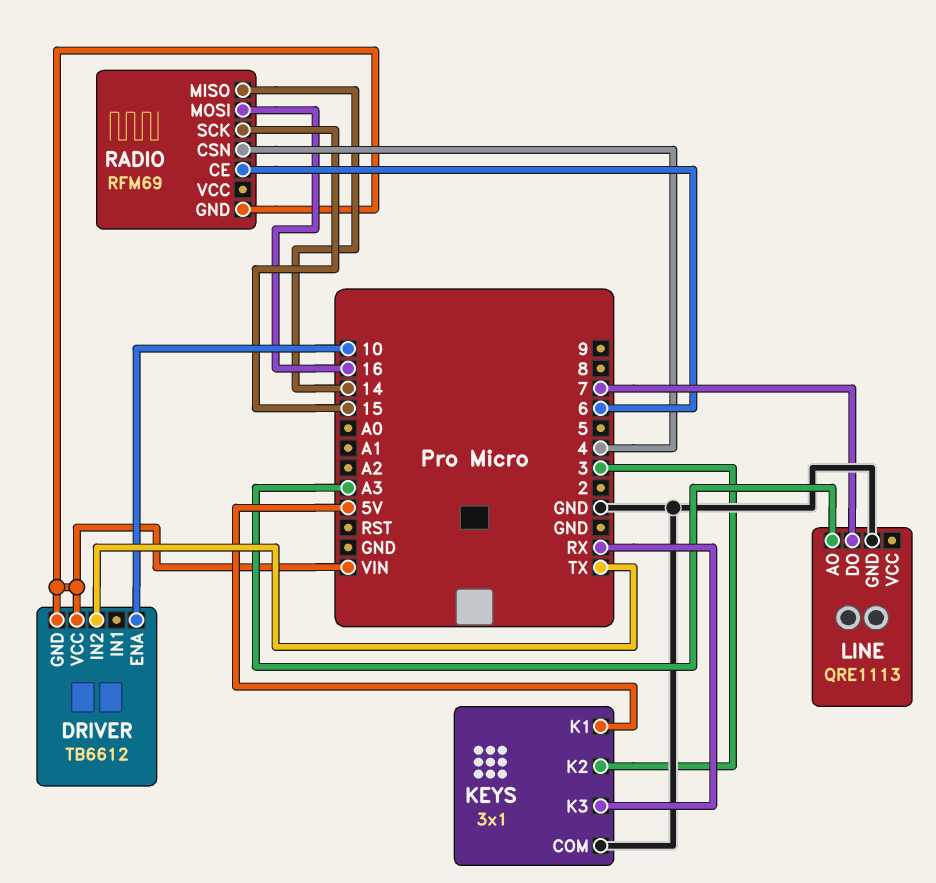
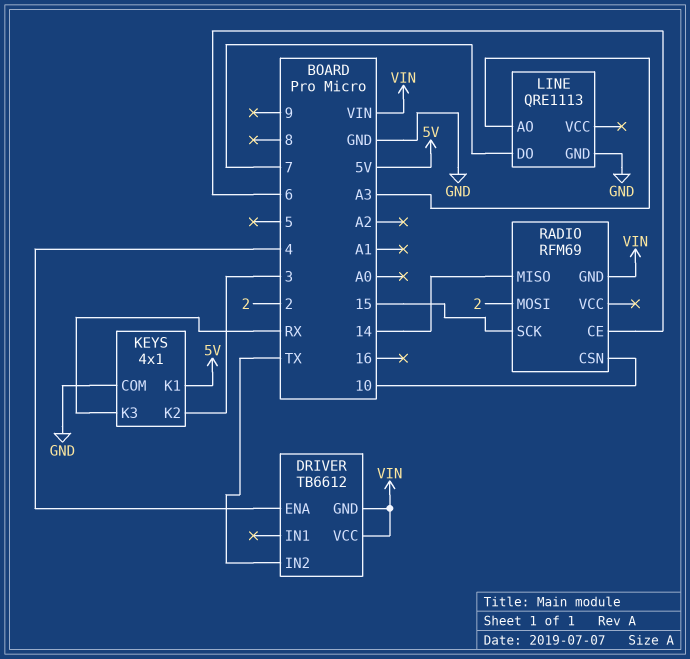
DRIVER pin ENA: 10 -> 4
KEYS: 3x1 -> 4x1
RADIO pin CSN: 4 -> 10
RADIO pin MOSI: 16 -> 2

